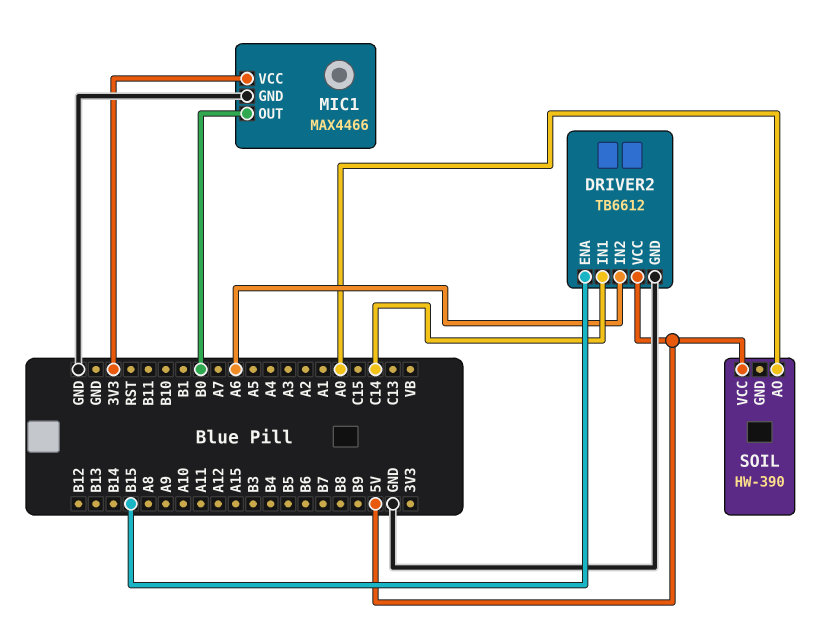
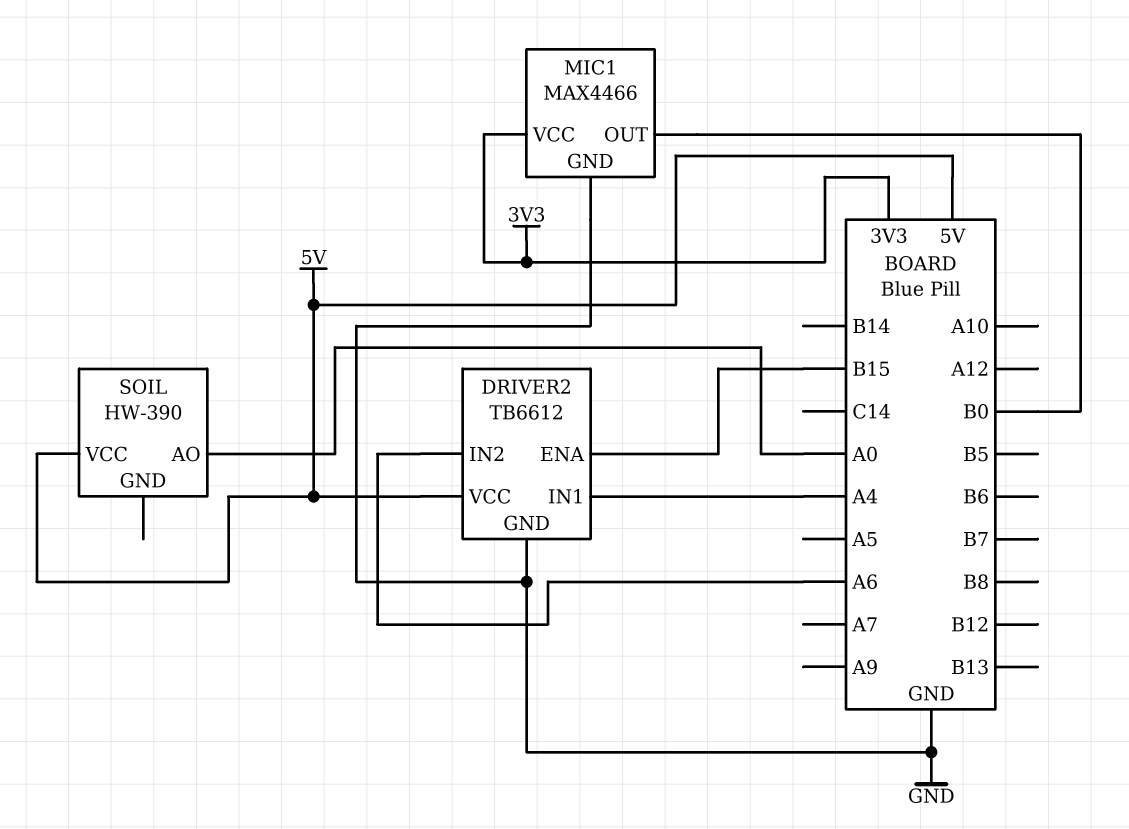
DRIVER2 pin IN1: C14 -> A4

